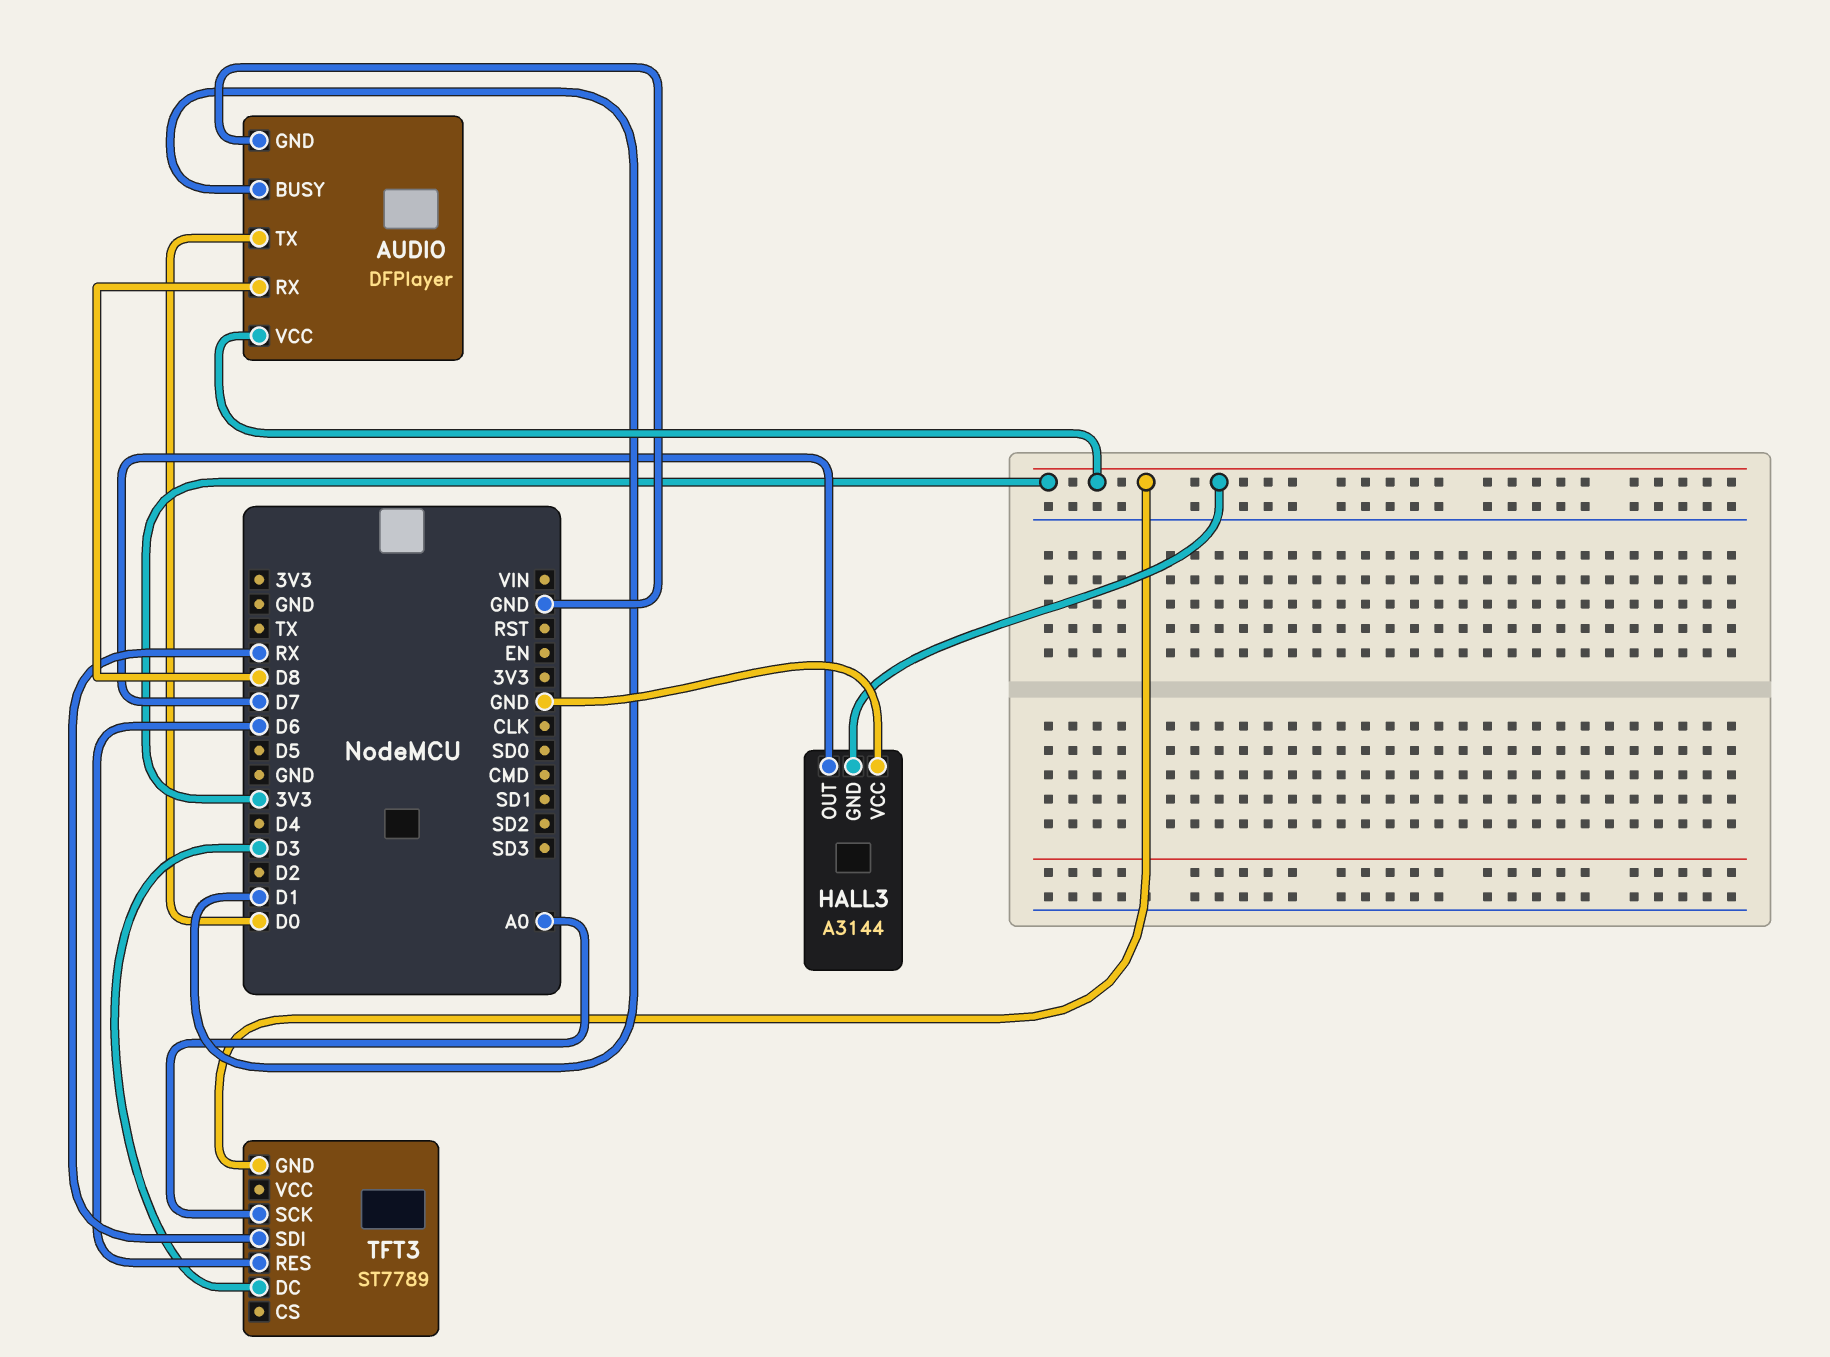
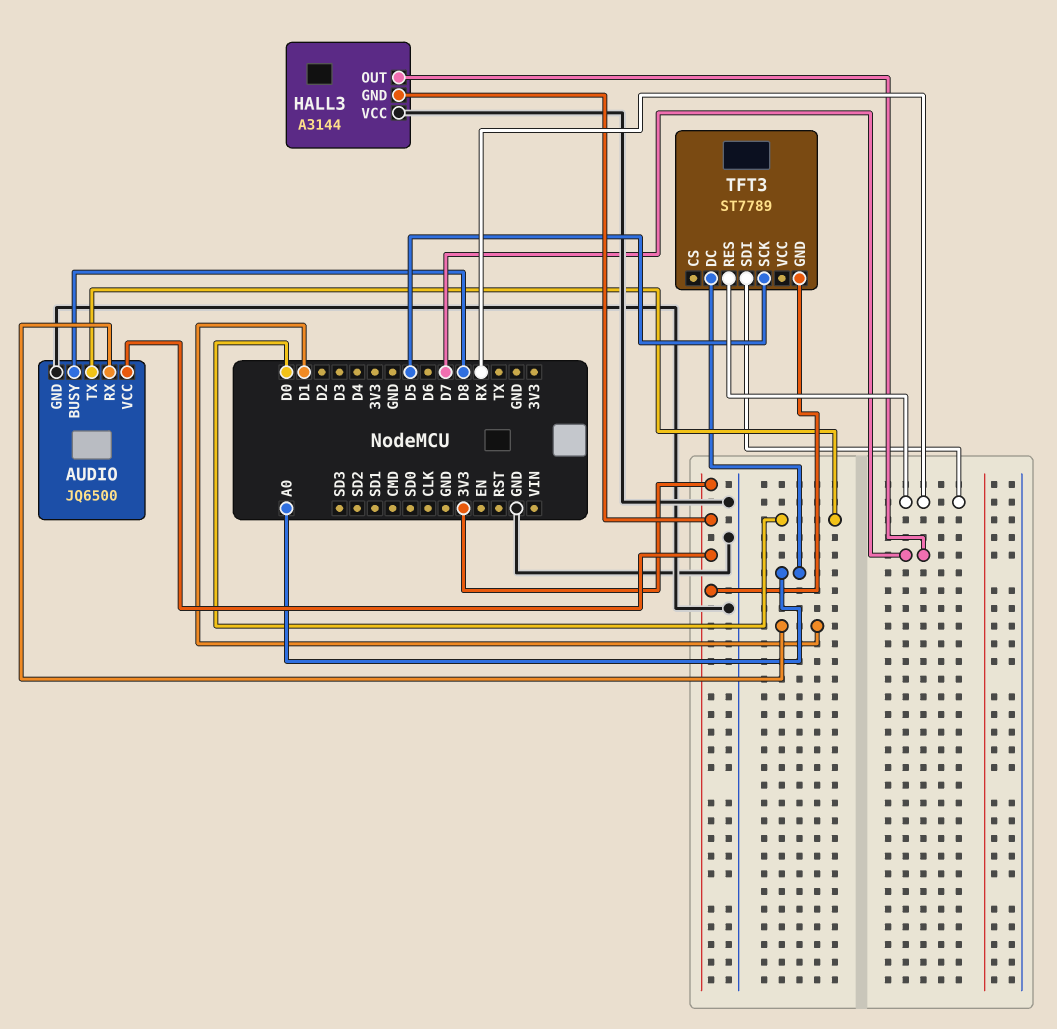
AUDIO: DFPlayer -> JQ6500
AUDIO pin BUSY: D1 -> D8
AUDIO pin RX: D8 -> D1
TFT3 pin DC: D3 -> A0
TFT3 pin RES: D6 -> RX
TFT3 pin SCK: A0 -> D5

